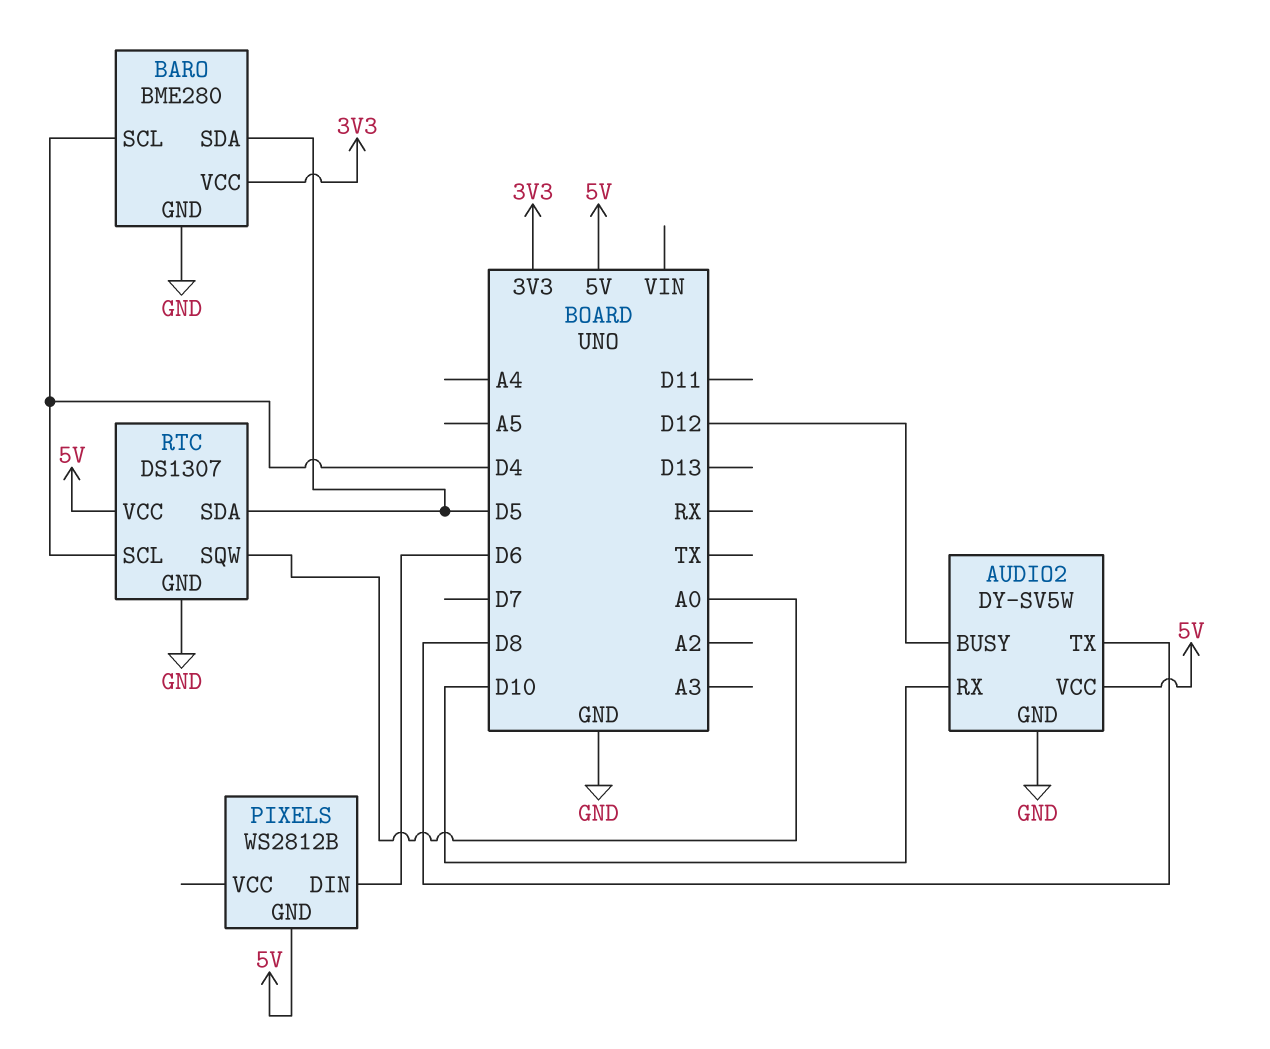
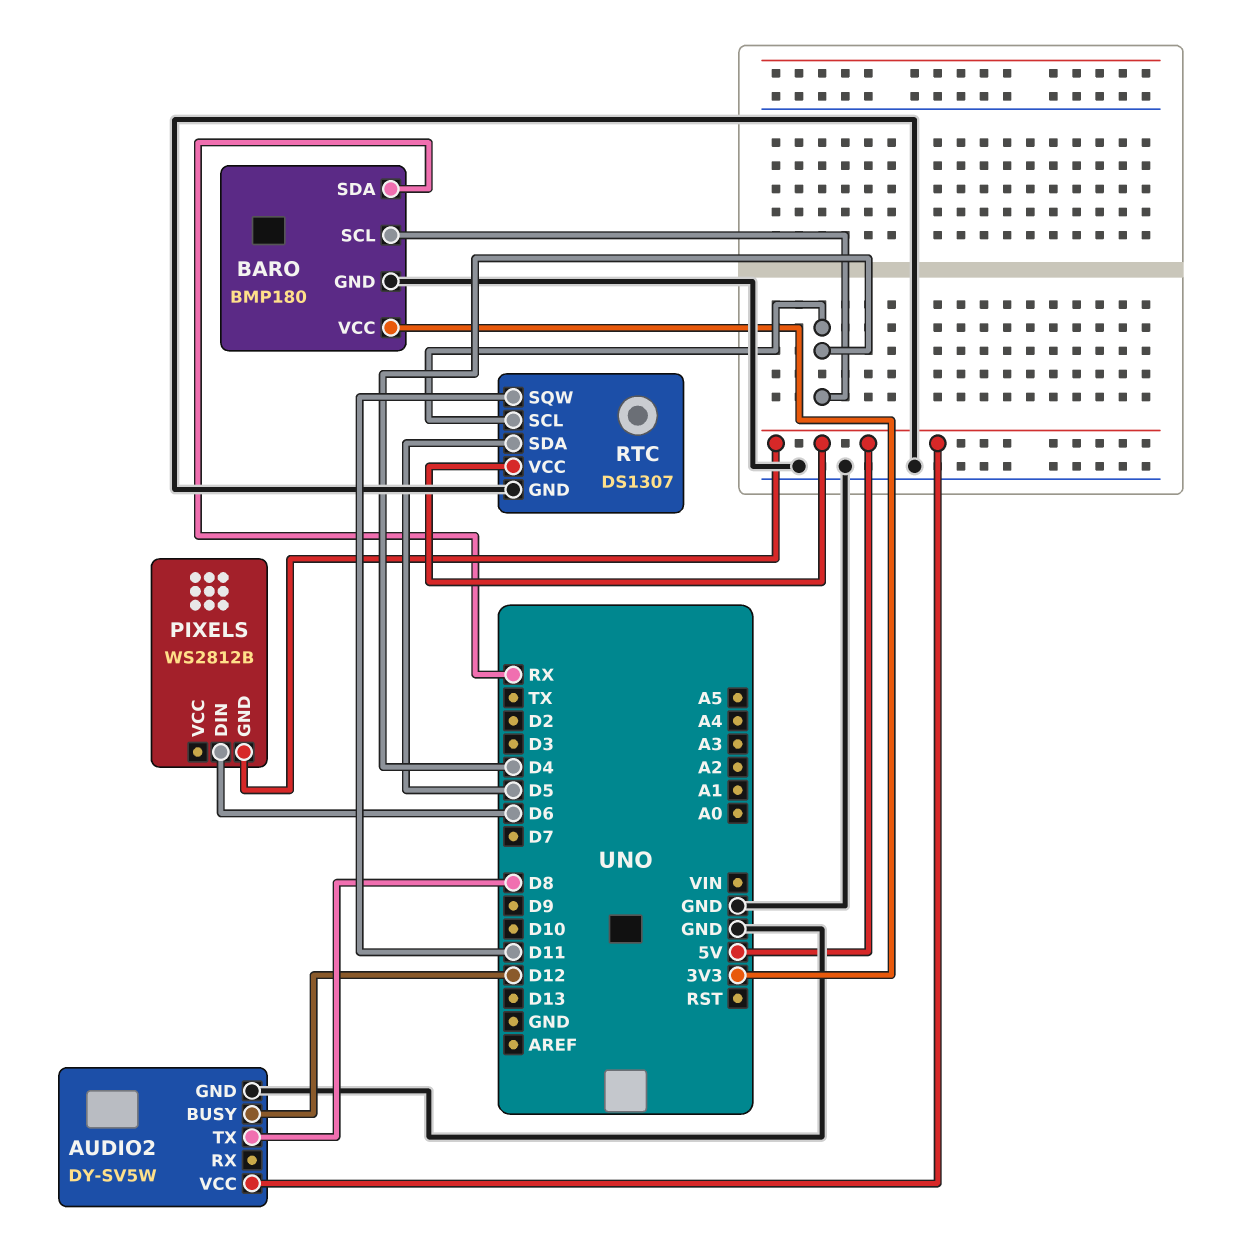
AUDIO2 pin RX: D10 -> none
BARO: BME280 -> BMP180
BARO pin SDA: D5 -> RX
RTC pin SQW: A0 -> D11

